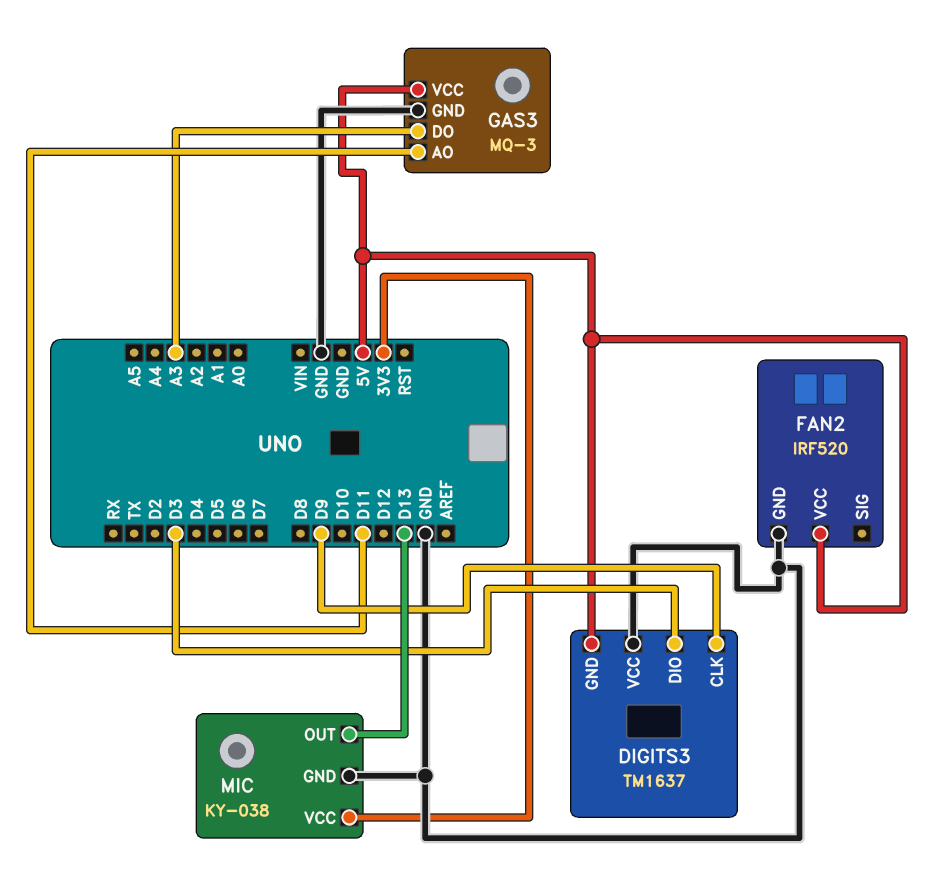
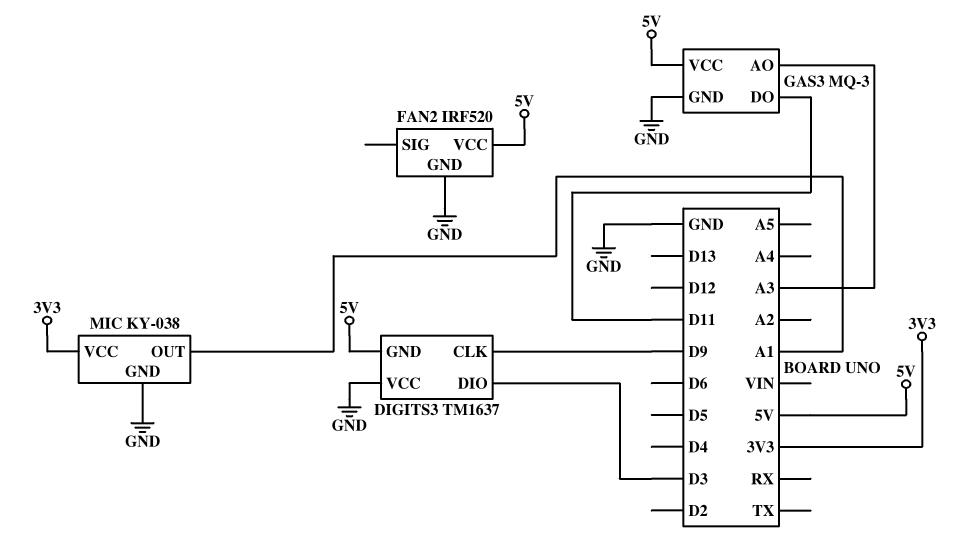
GAS3 pin AO: D11 -> A3
GAS3 pin DO: A3 -> D11
MIC pin OUT: D13 -> A1

